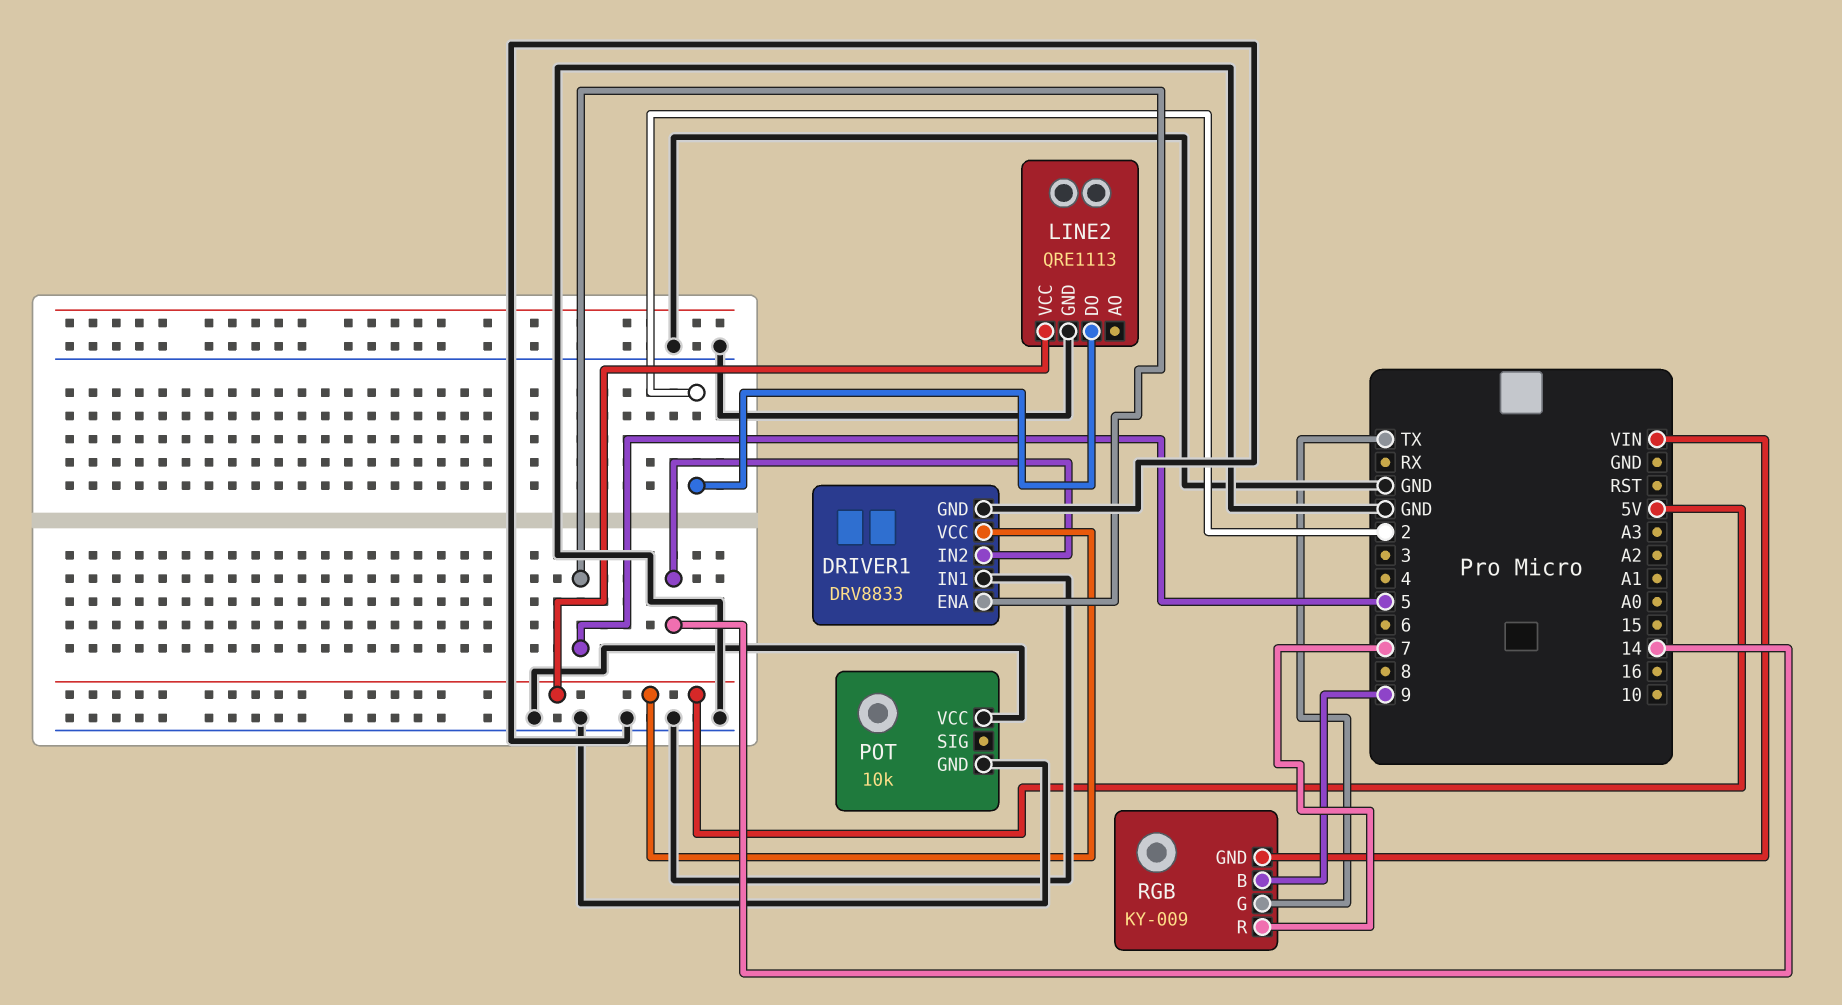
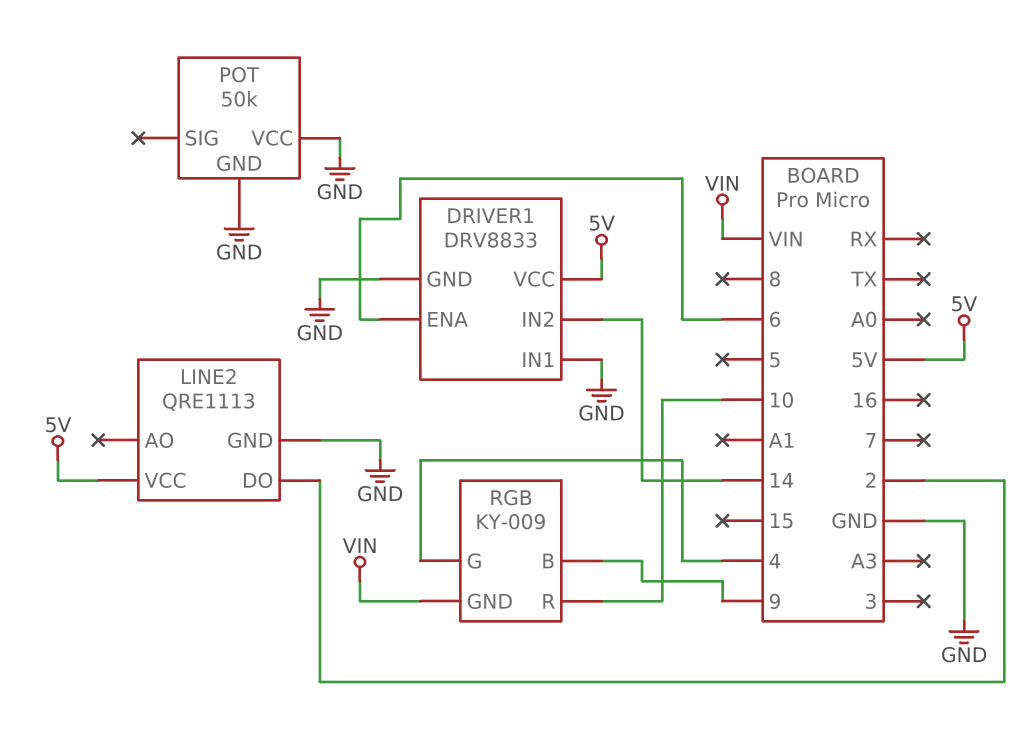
DRIVER1 pin ENA: 5 -> 6
POT: 10k -> 50k
RGB pin G: TX -> 4
RGB pin R: 7 -> 10

